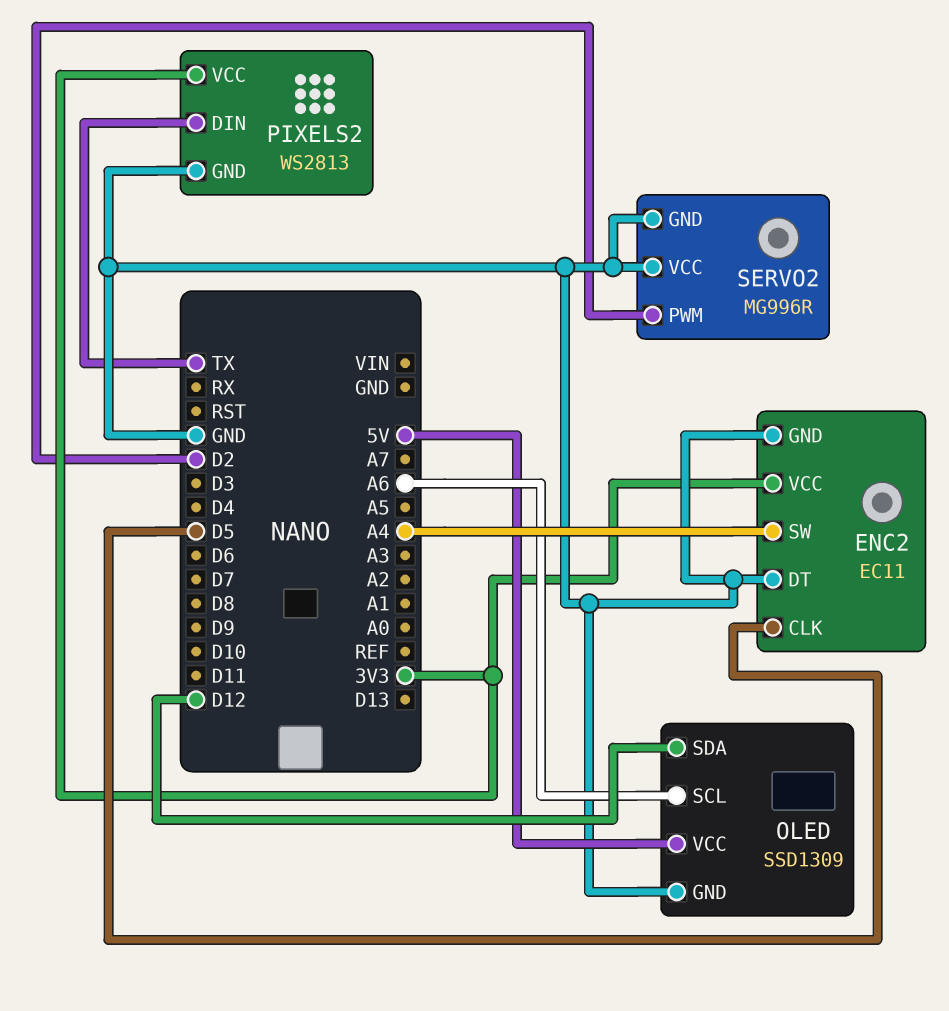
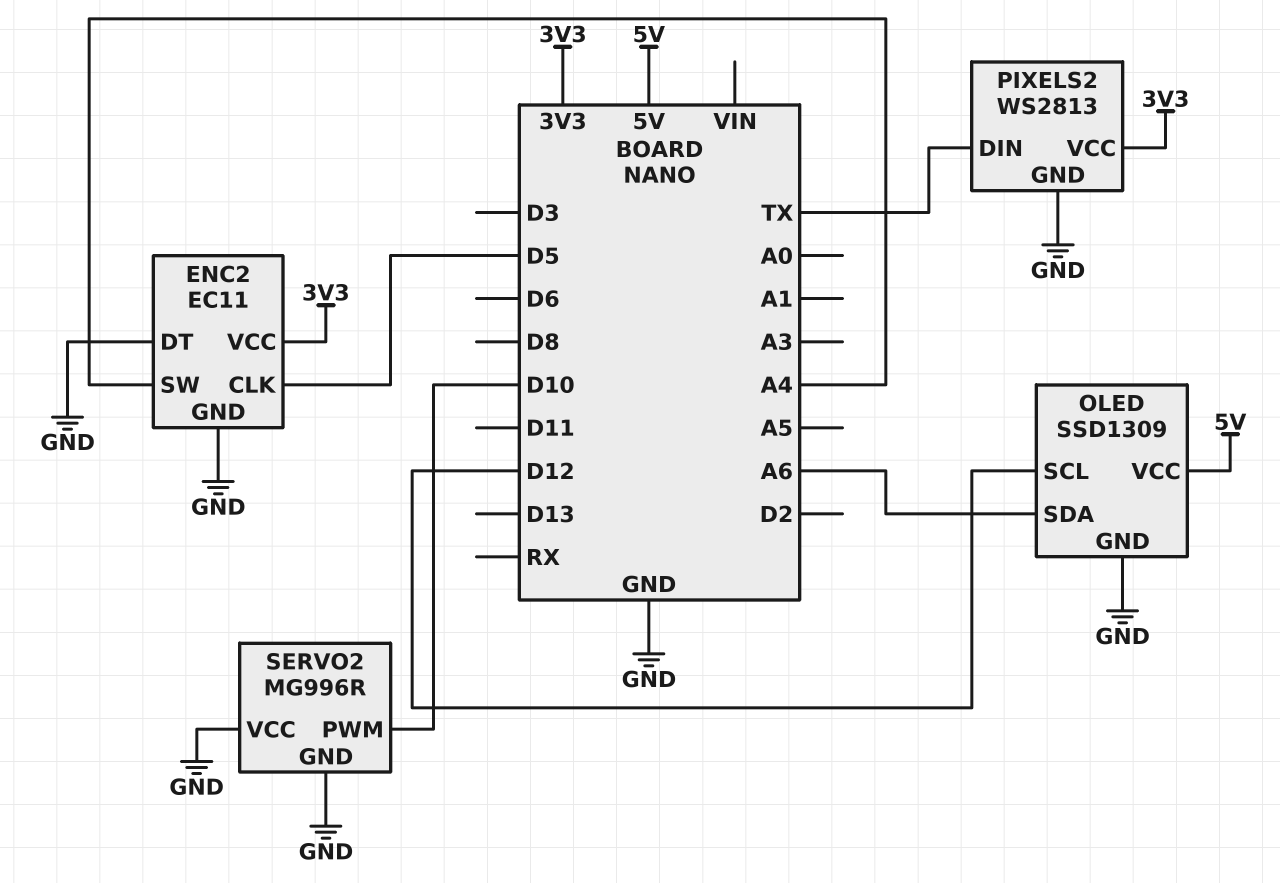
OLED pin SCL: A6 -> D12
OLED pin SDA: D12 -> A6
SERVO2 pin PWM: D2 -> D10

